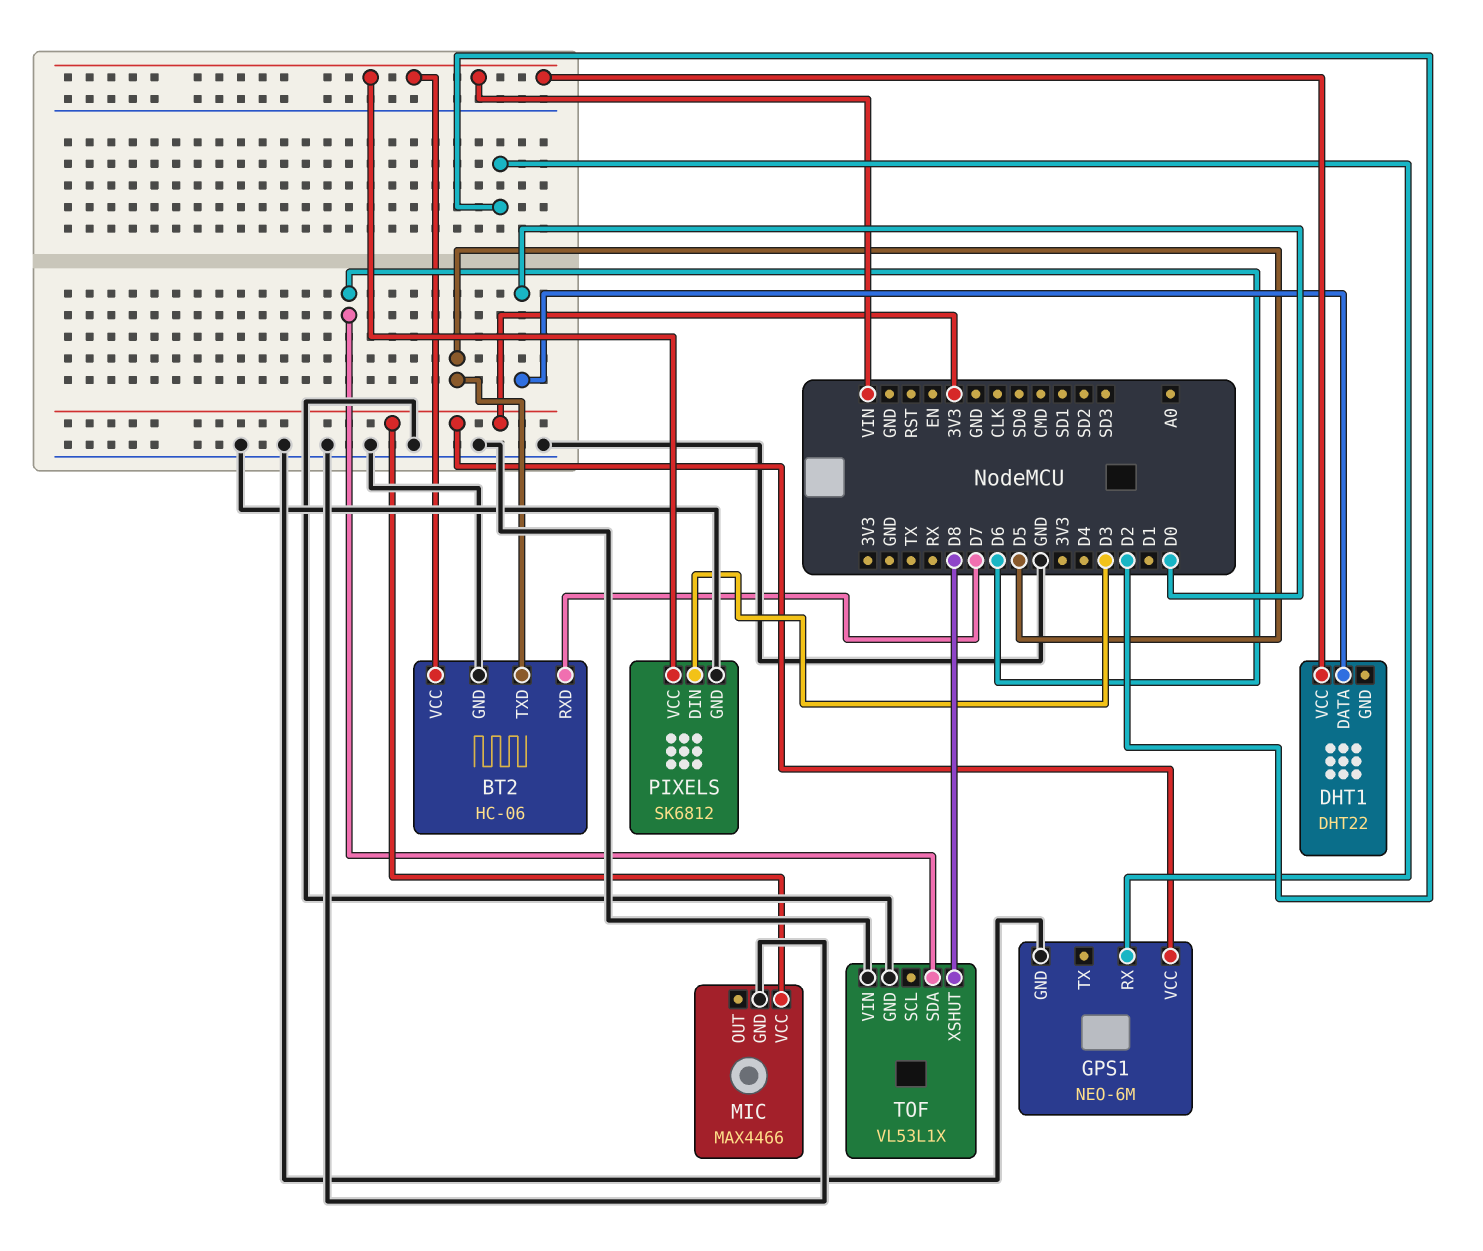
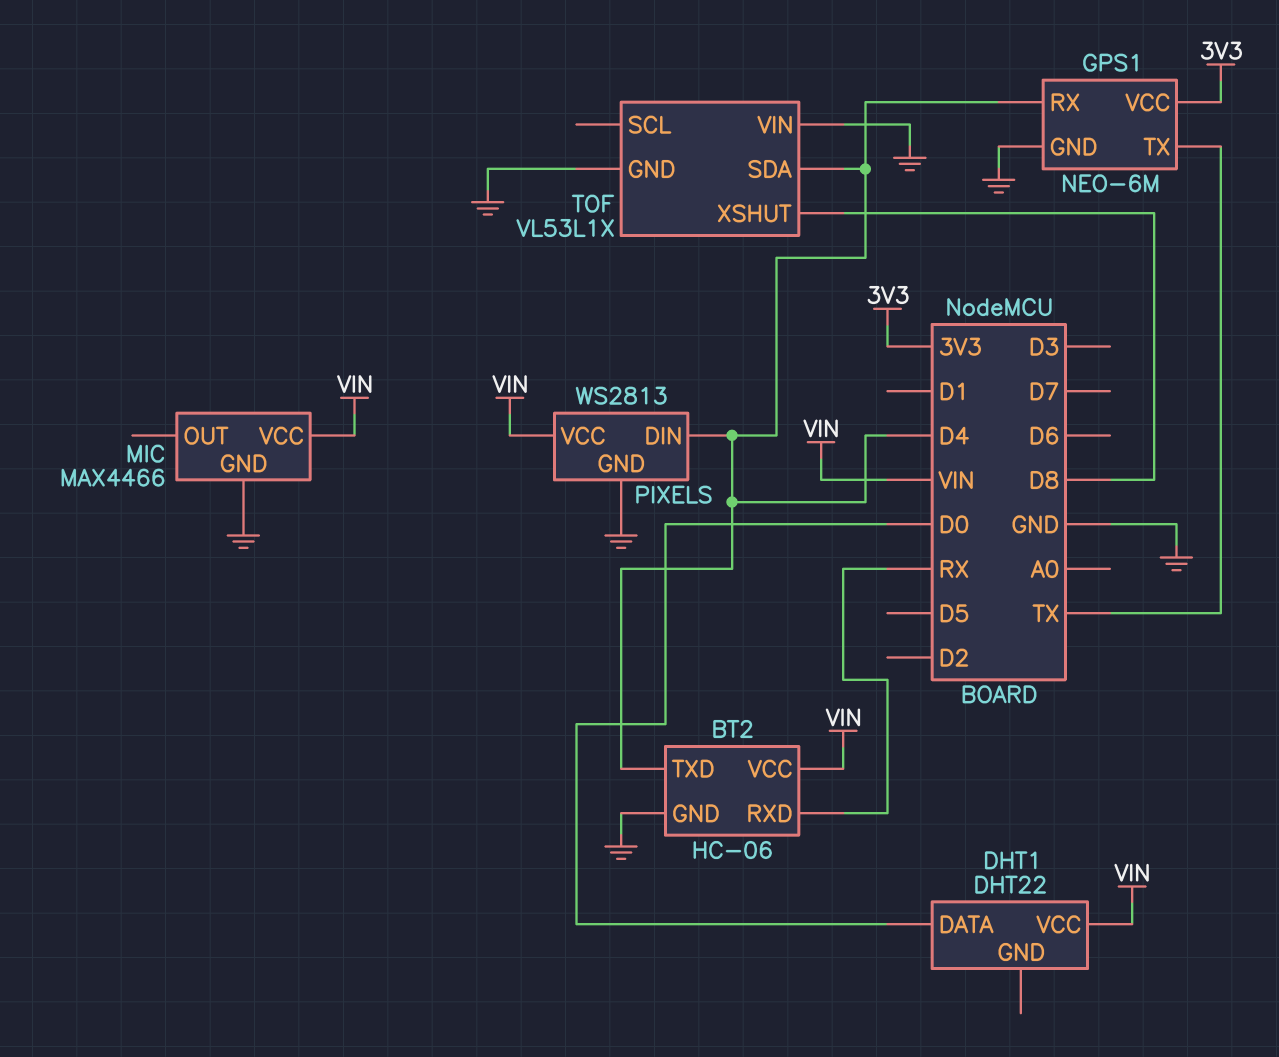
BT2 pin RXD: D7 -> RX
BT2 pin TXD: D5 -> D4
GPS1 pin RX: D2 -> D4
GPS1 pin TX: none -> TX
MIC pin VCC: 3V3 -> VIN
PIXELS: SK6812 -> WS2813
PIXELS pin DIN: D3 -> D4
TOF pin SDA: D6 -> D4

